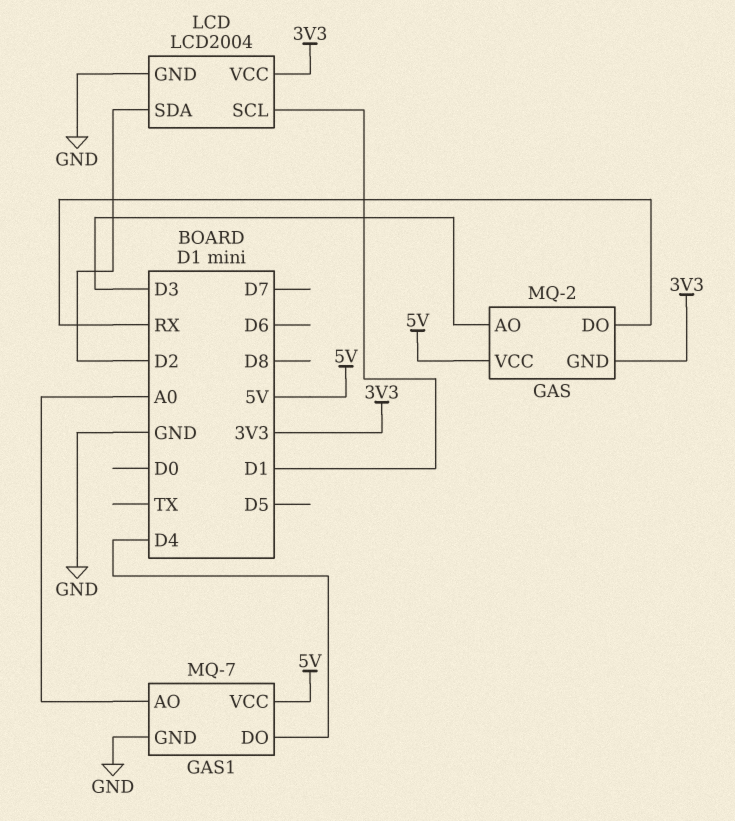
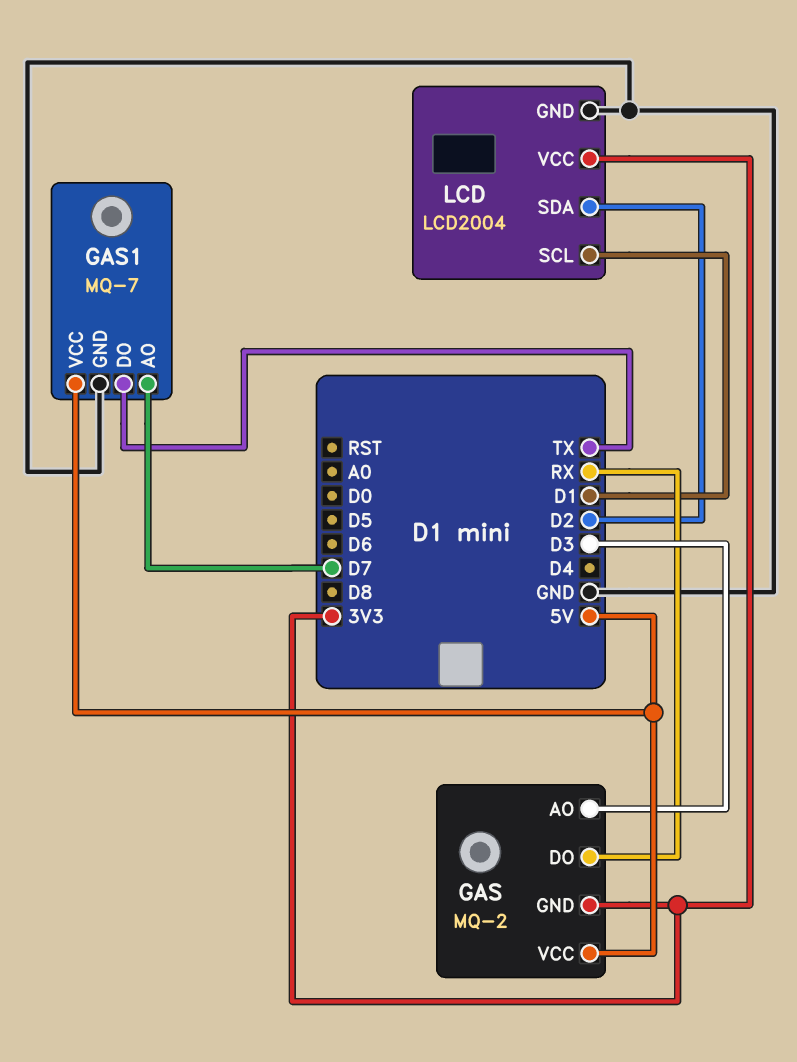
GAS1 pin AO: A0 -> D7
GAS1 pin DO: D4 -> TX

